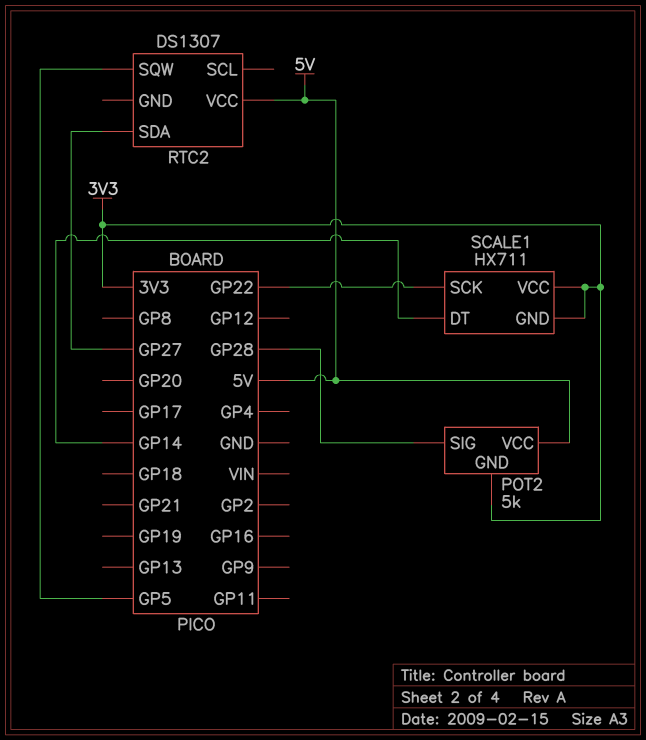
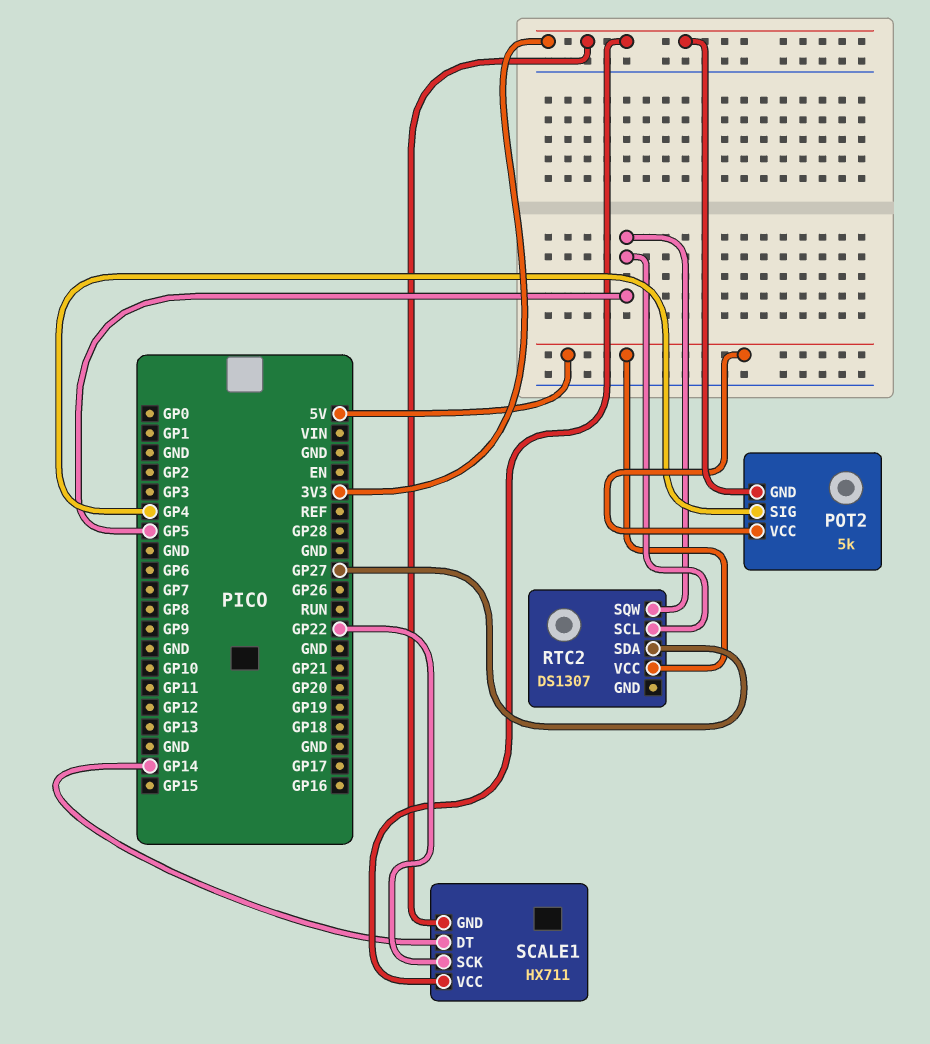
POT2 pin SIG: GP28 -> GP4
RTC2 pin SCL: none -> GP5

